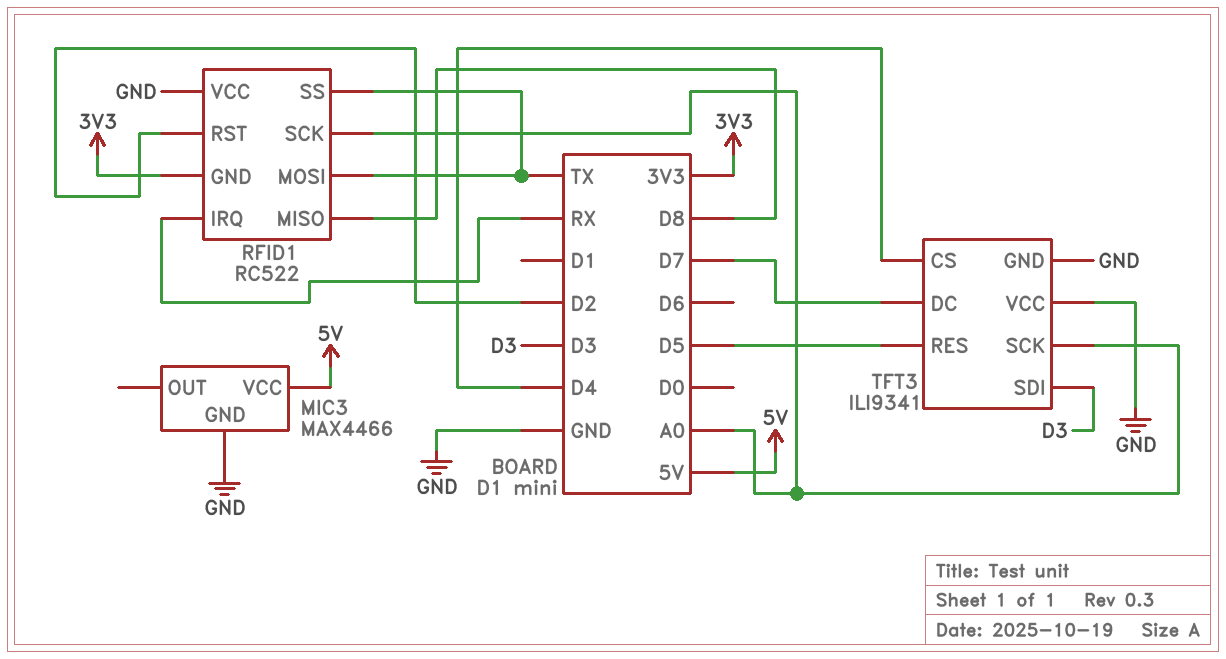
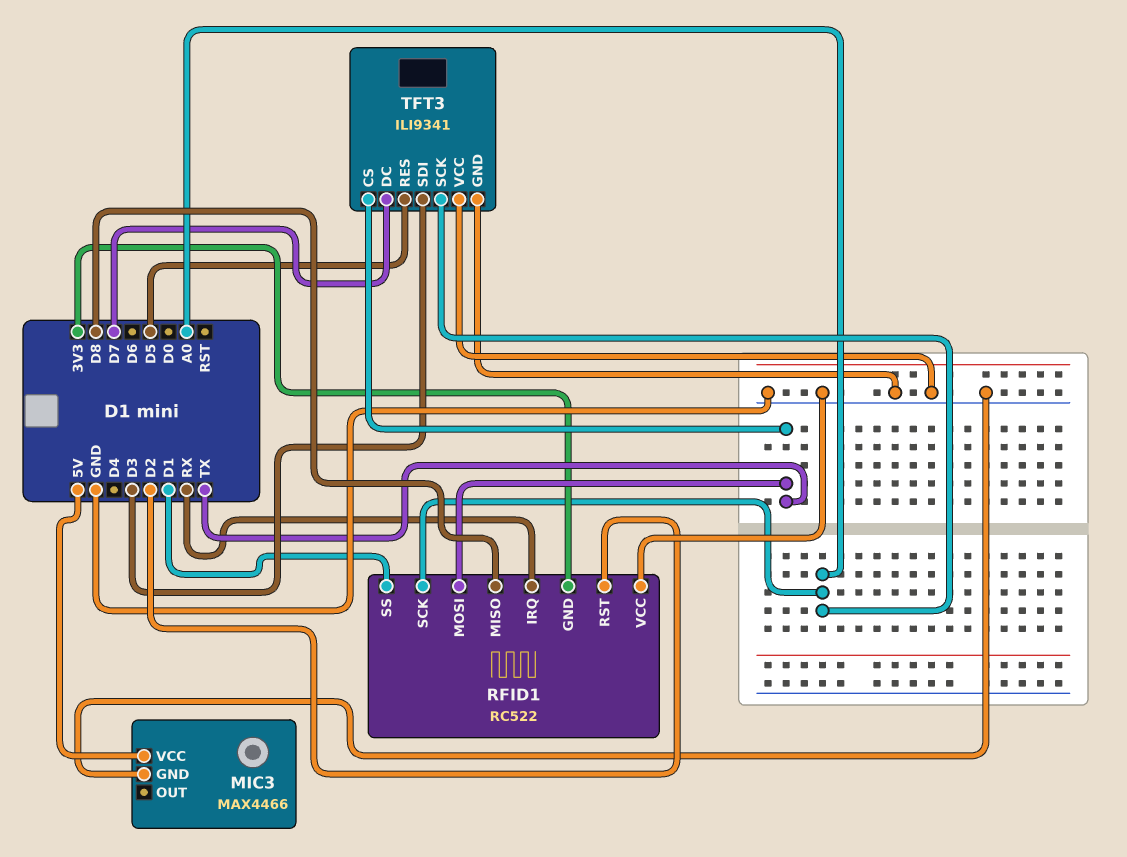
RFID1 pin SS: TX -> D1
TFT3 pin CS: D4 -> TX

